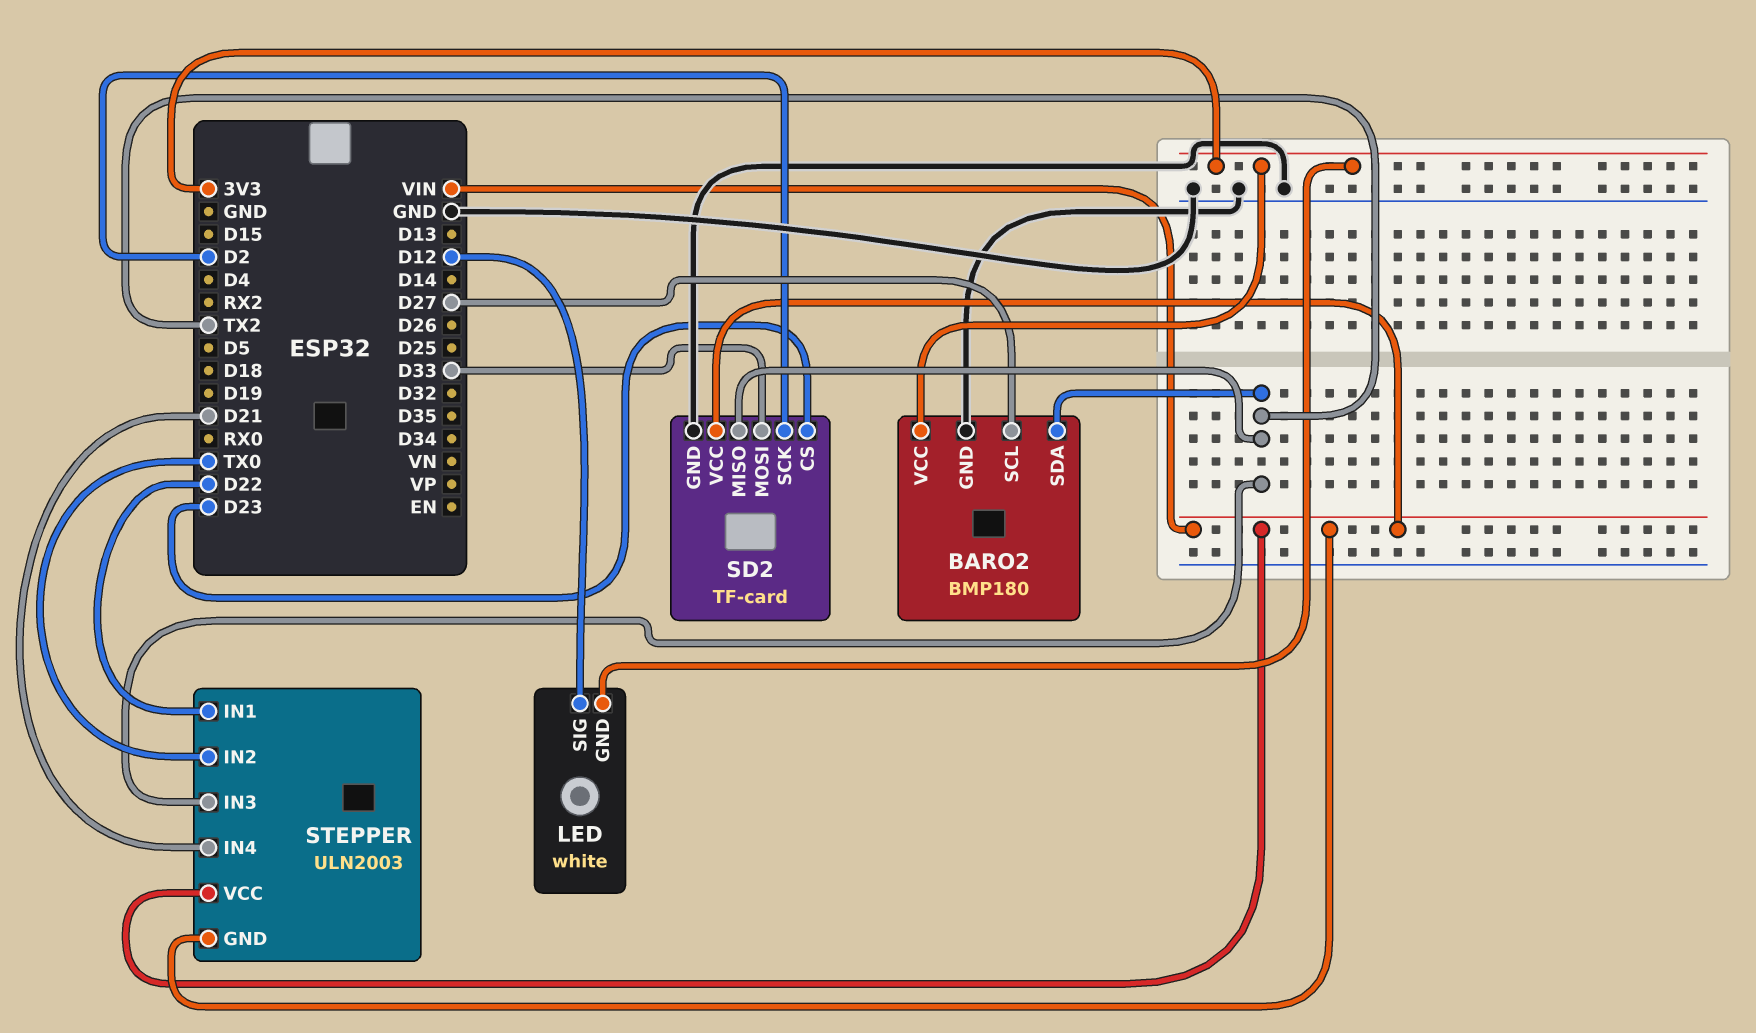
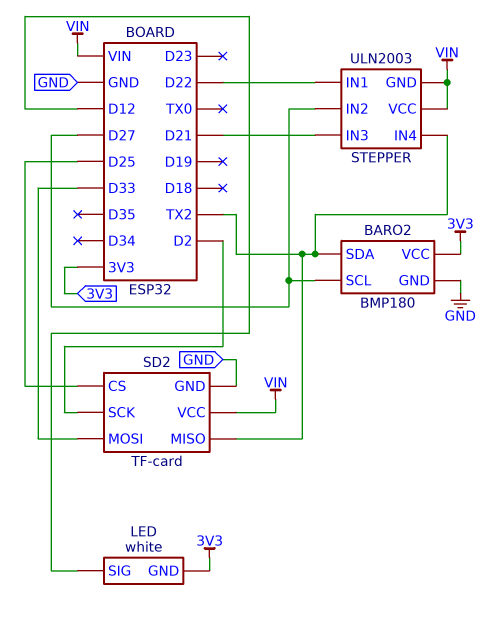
SD2 pin CS: D23 -> D25
STEPPER pin IN2: TX0 -> D27
STEPPER pin IN3: TX2 -> D21
STEPPER pin IN4: D21 -> TX2

